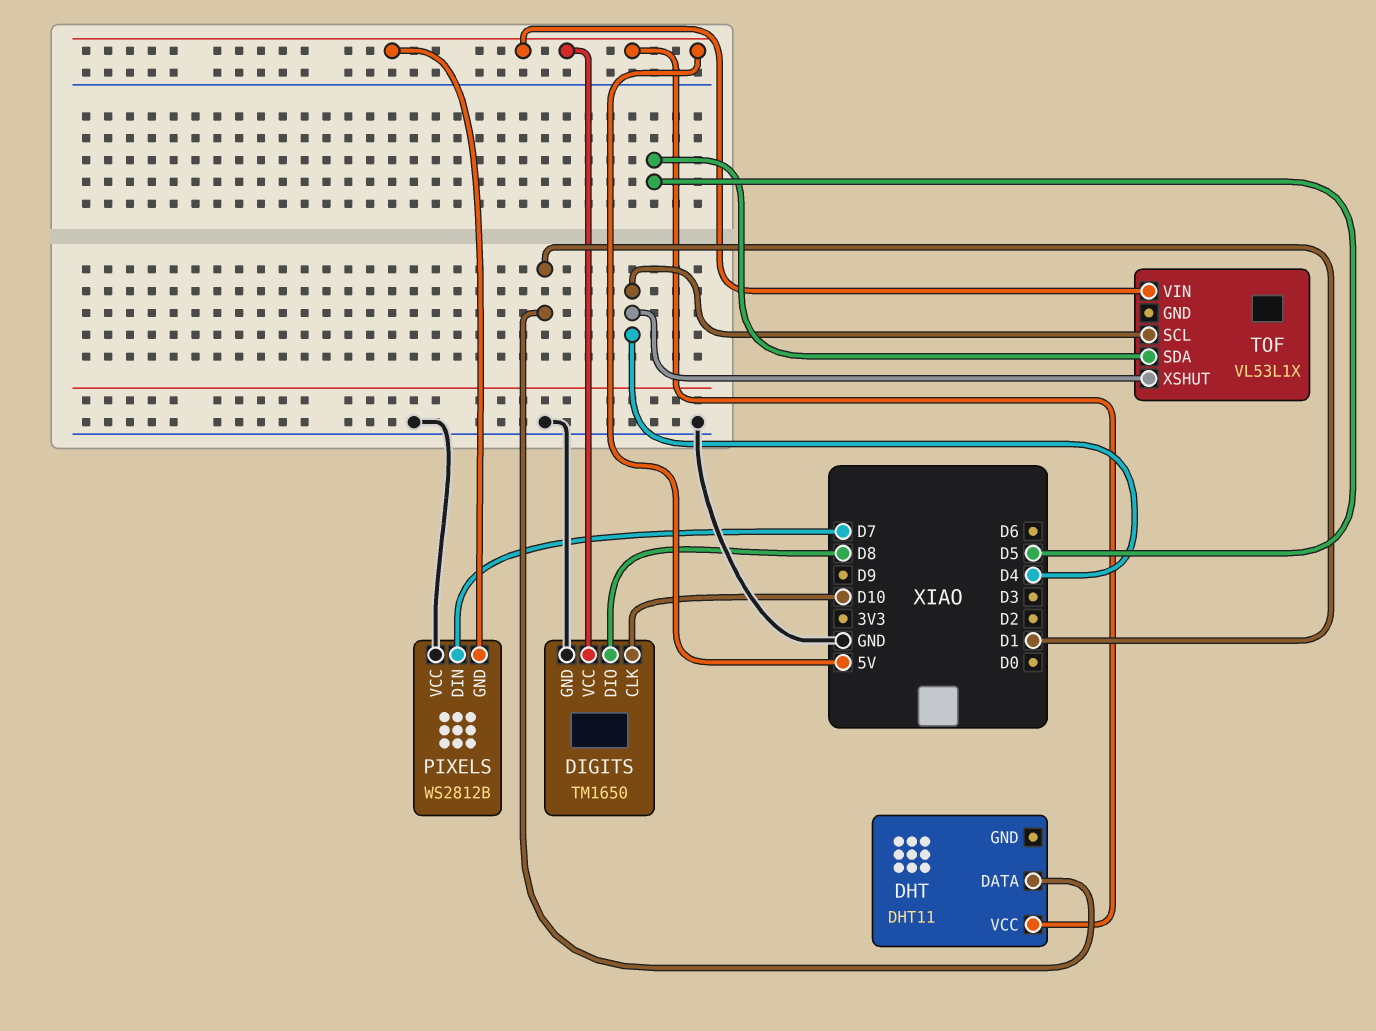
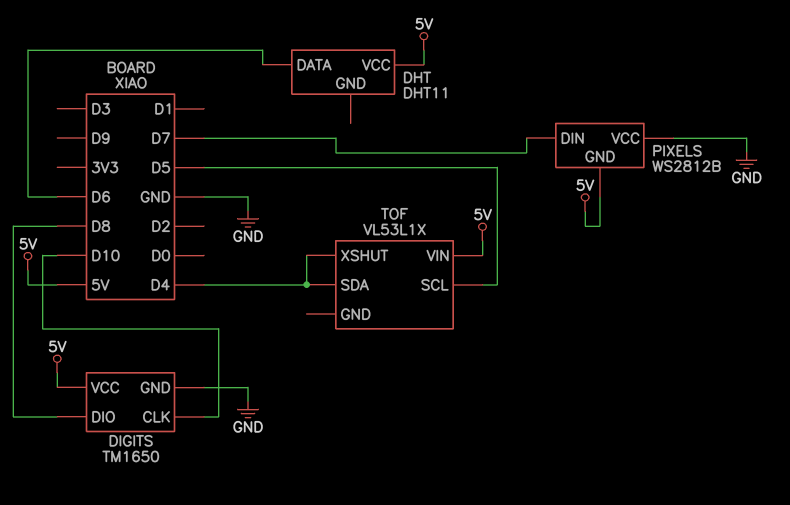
DHT pin DATA: D1 -> D6
TOF pin SCL: D4 -> D5
TOF pin SDA: D5 -> D4

